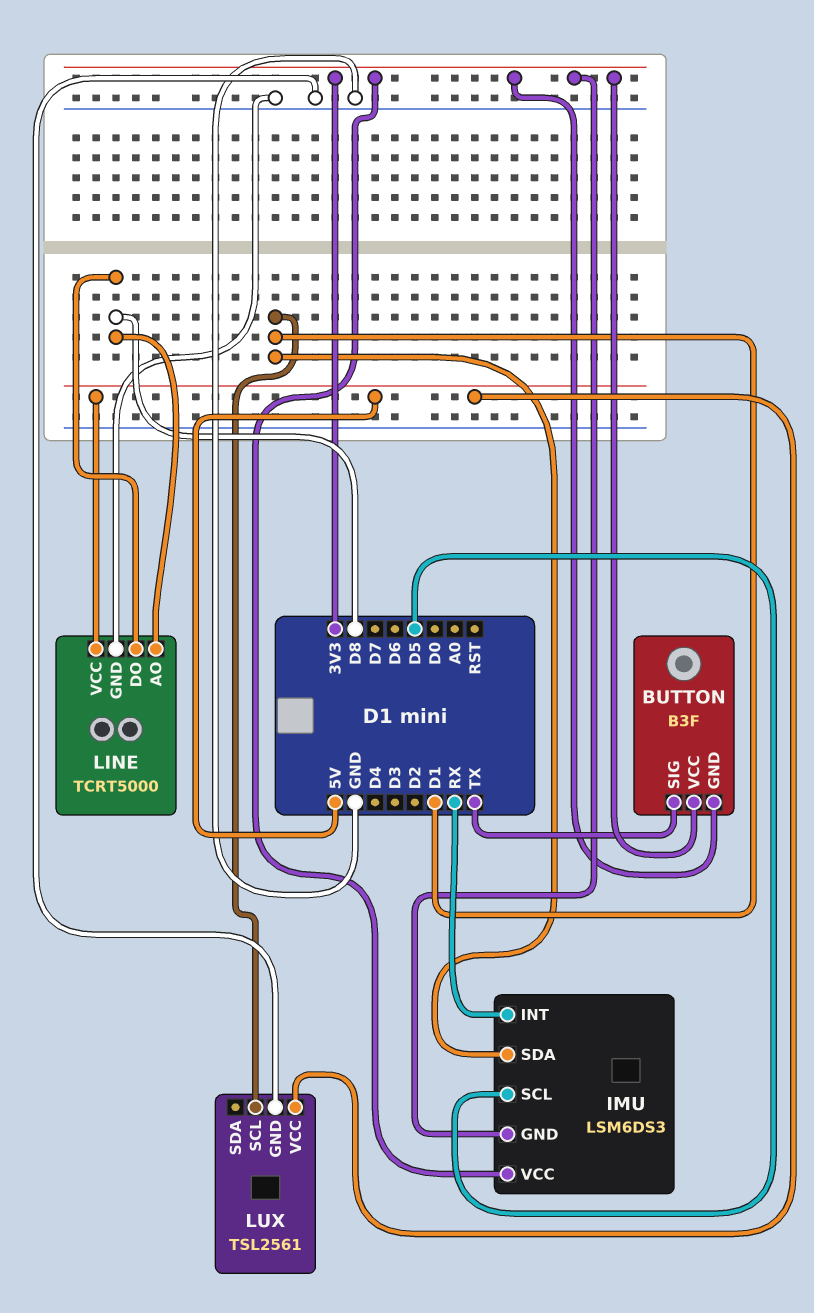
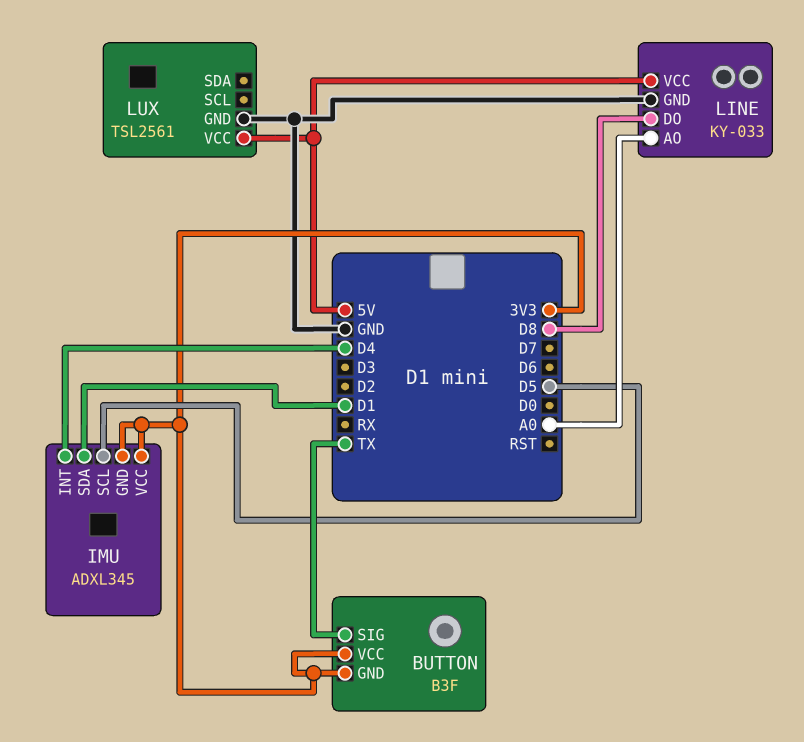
IMU: LSM6DS3 -> ADXL345
IMU pin INT: RX -> D4
LINE: TCRT5000 -> KY-033
LINE pin AO: D8 -> A0
LUX pin SCL: D1 -> none

